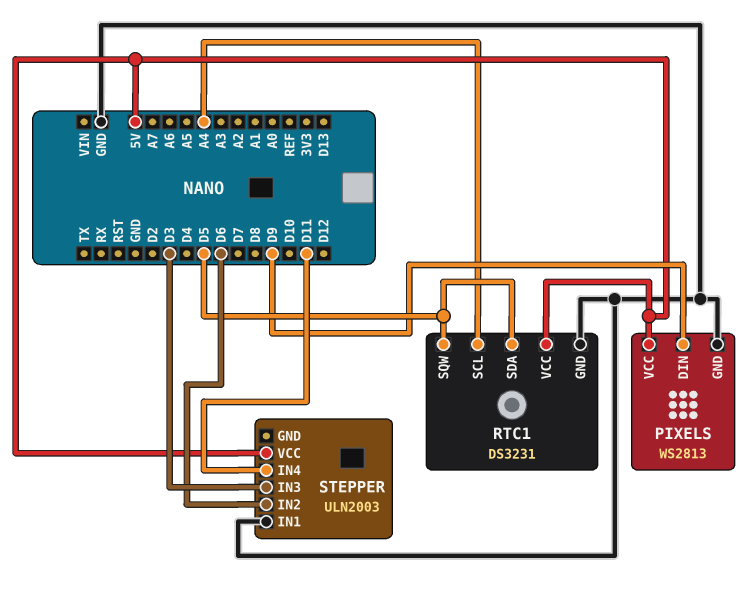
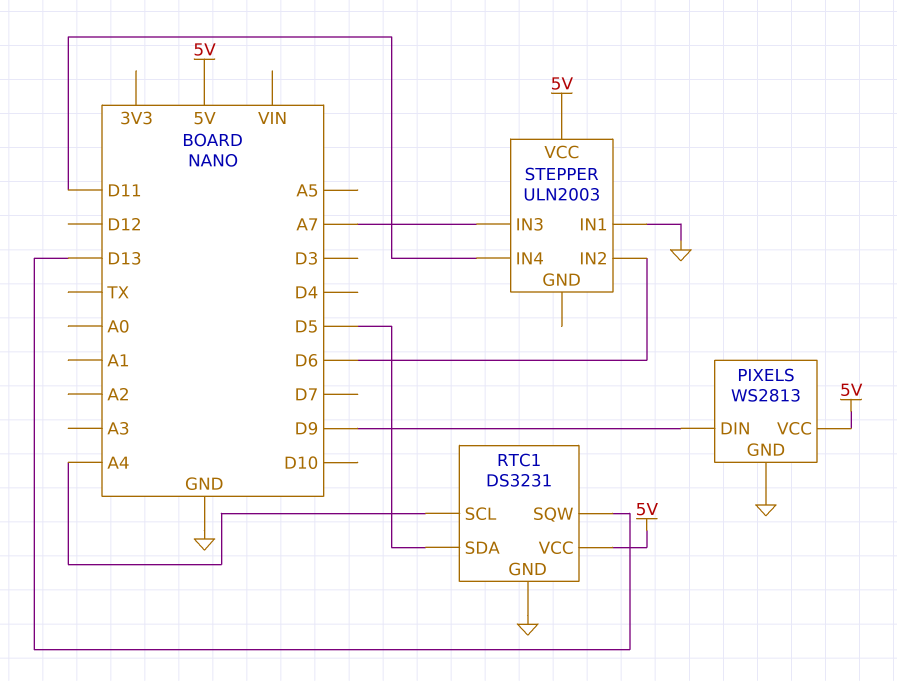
RTC1 pin SQW: D5 -> D13
STEPPER pin IN3: D3 -> A7

